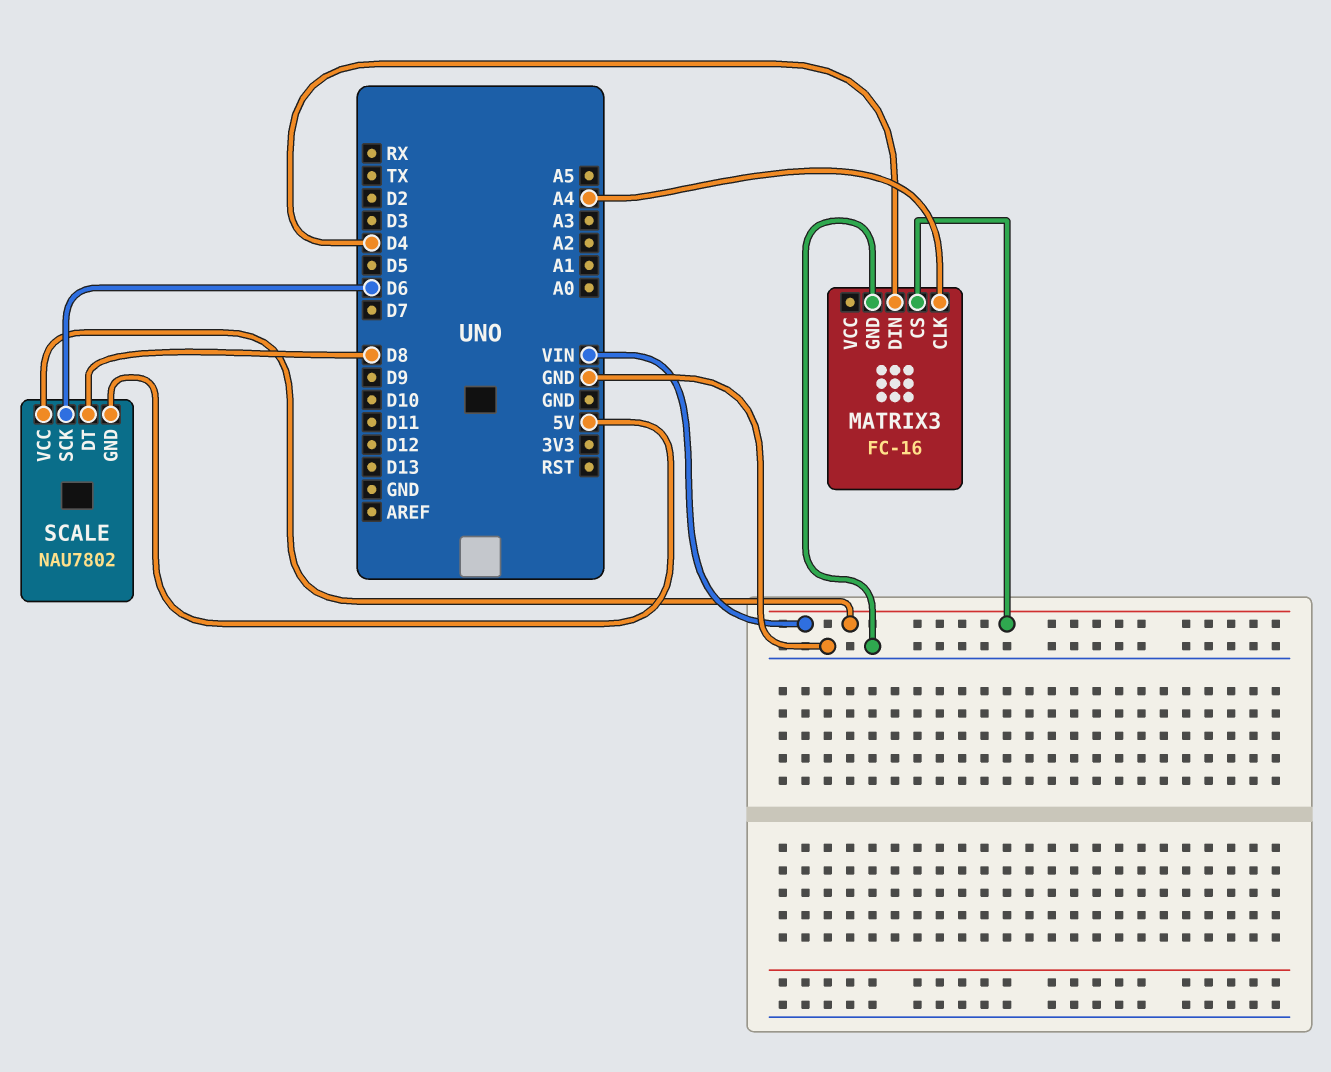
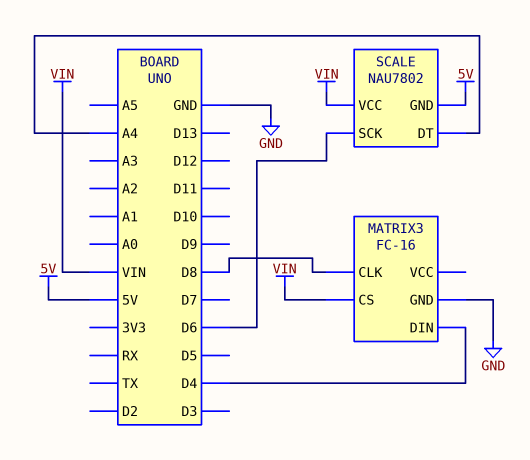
MATRIX3 pin CLK: A4 -> D8
SCALE pin DT: D8 -> A4

